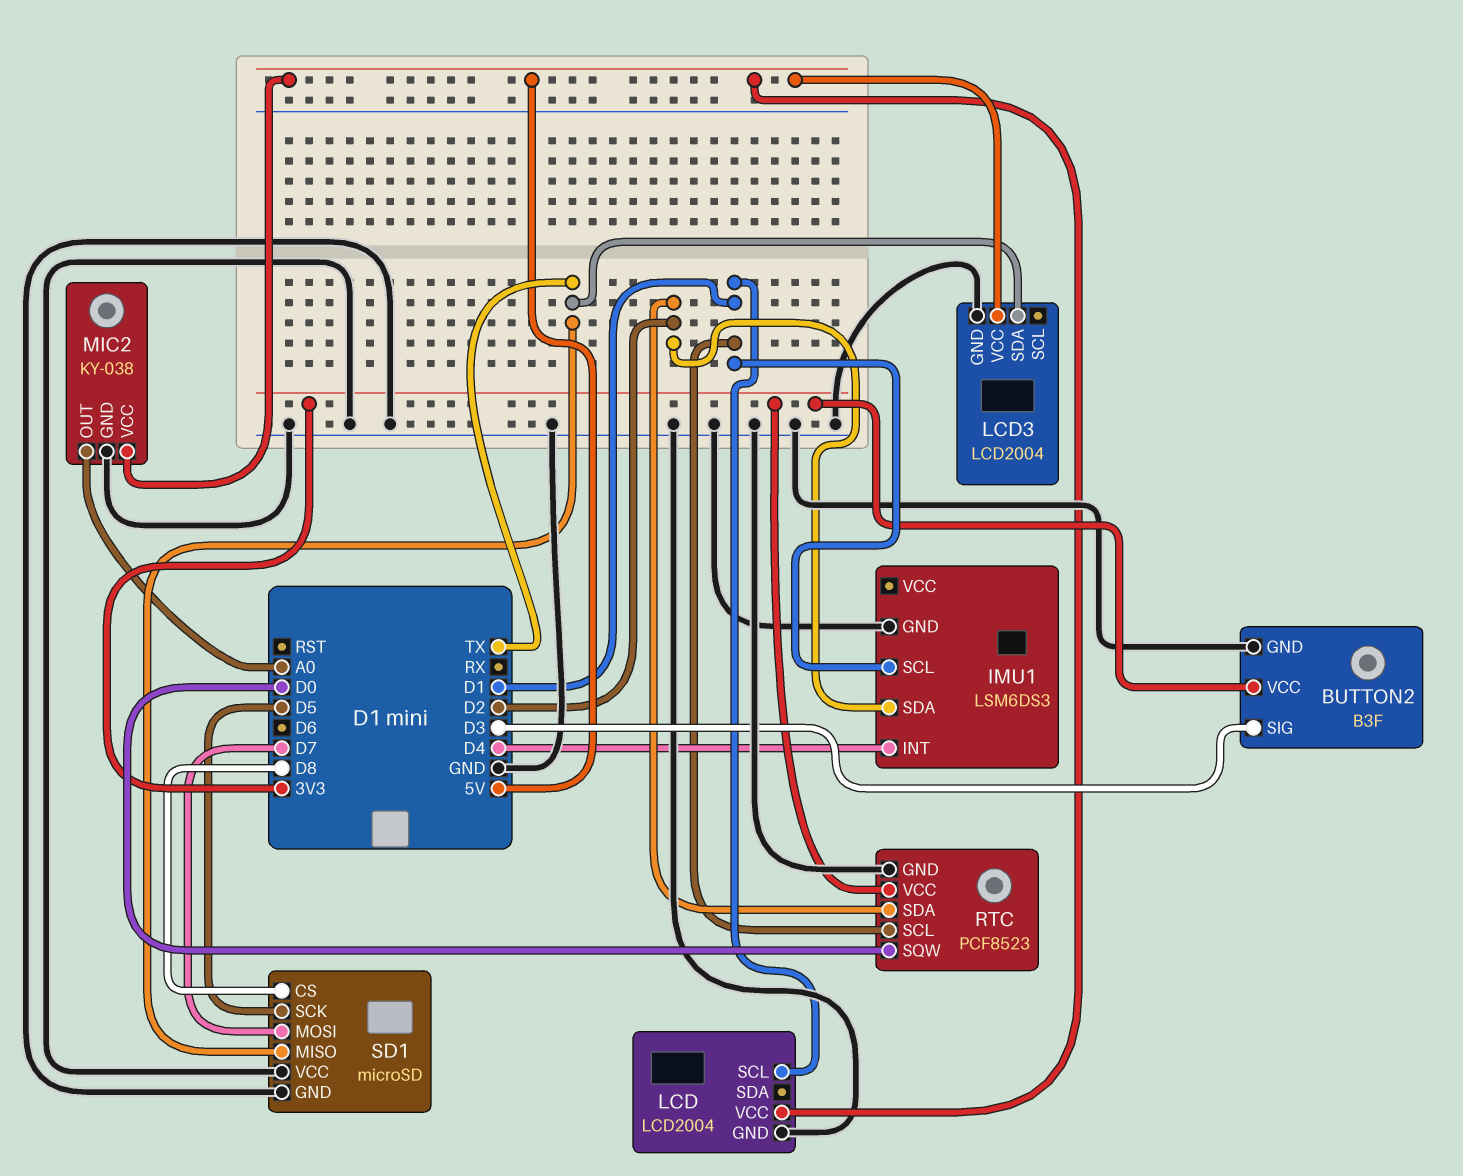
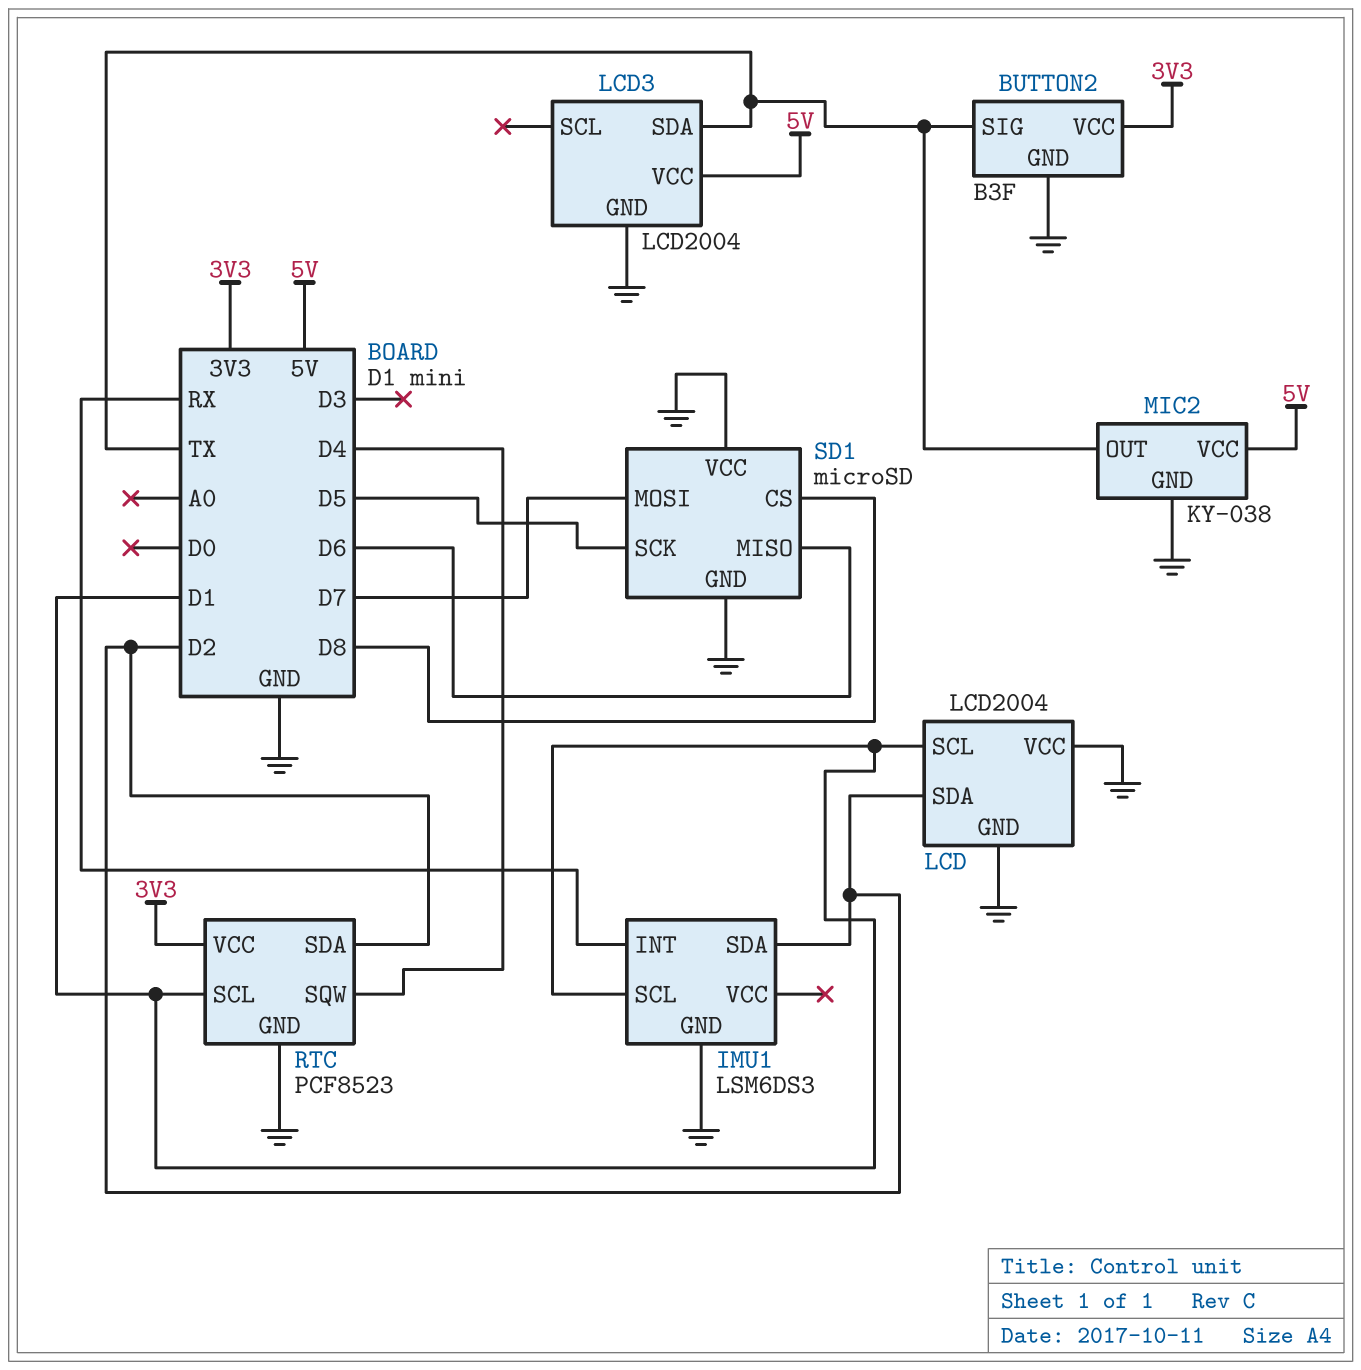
BUTTON2 pin SIG: D3 -> TX
IMU1 pin INT: D4 -> RX
LCD pin SDA: none -> D2
LCD pin VCC: 5V -> GND
MIC2 pin OUT: A0 -> TX
RTC pin SQW: D0 -> D4
SD1 pin MISO: TX -> D6

